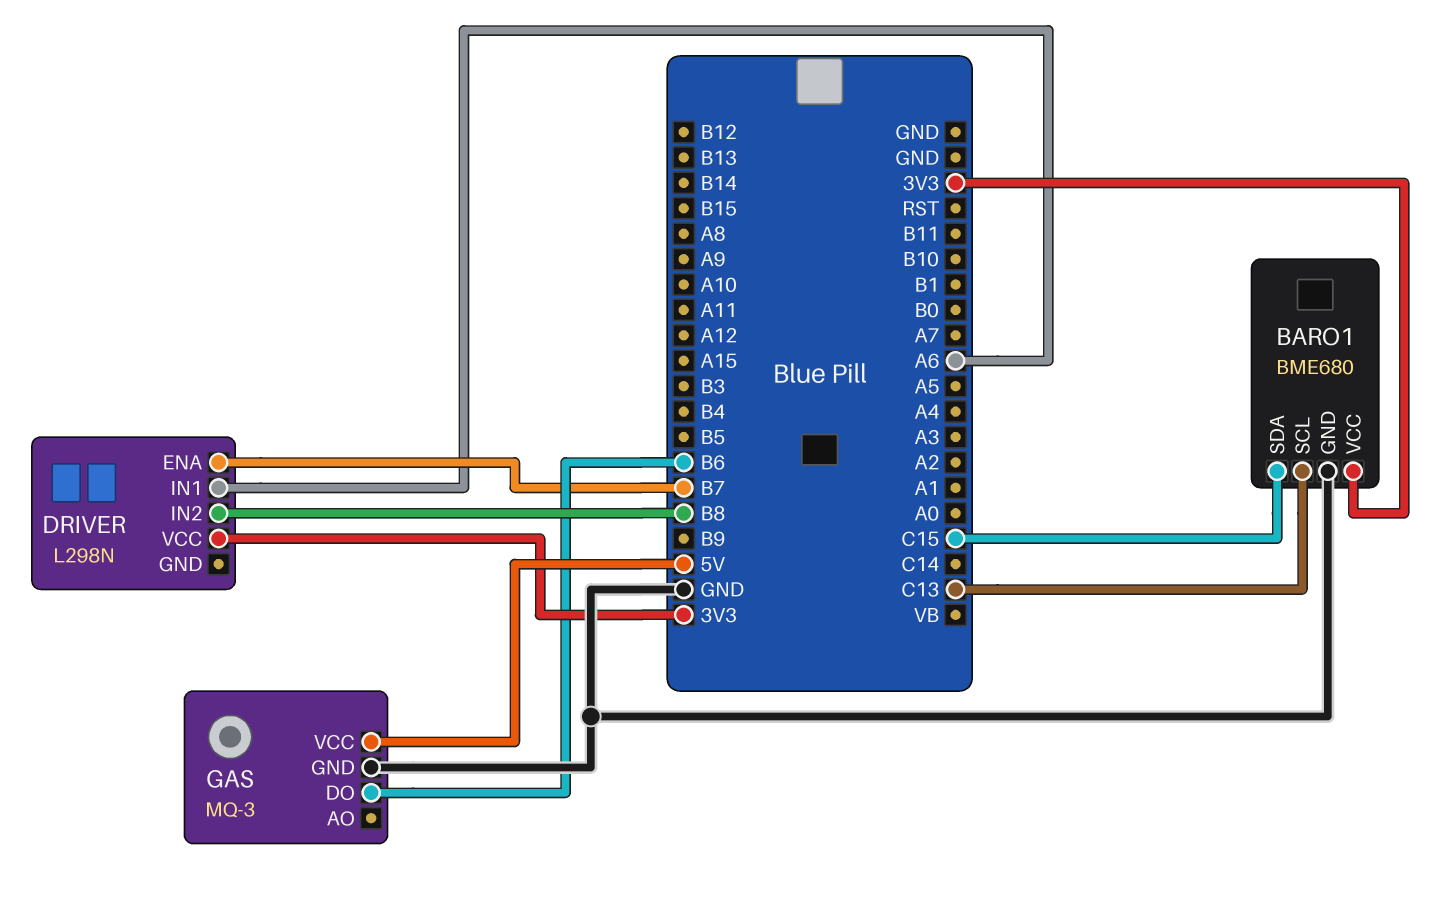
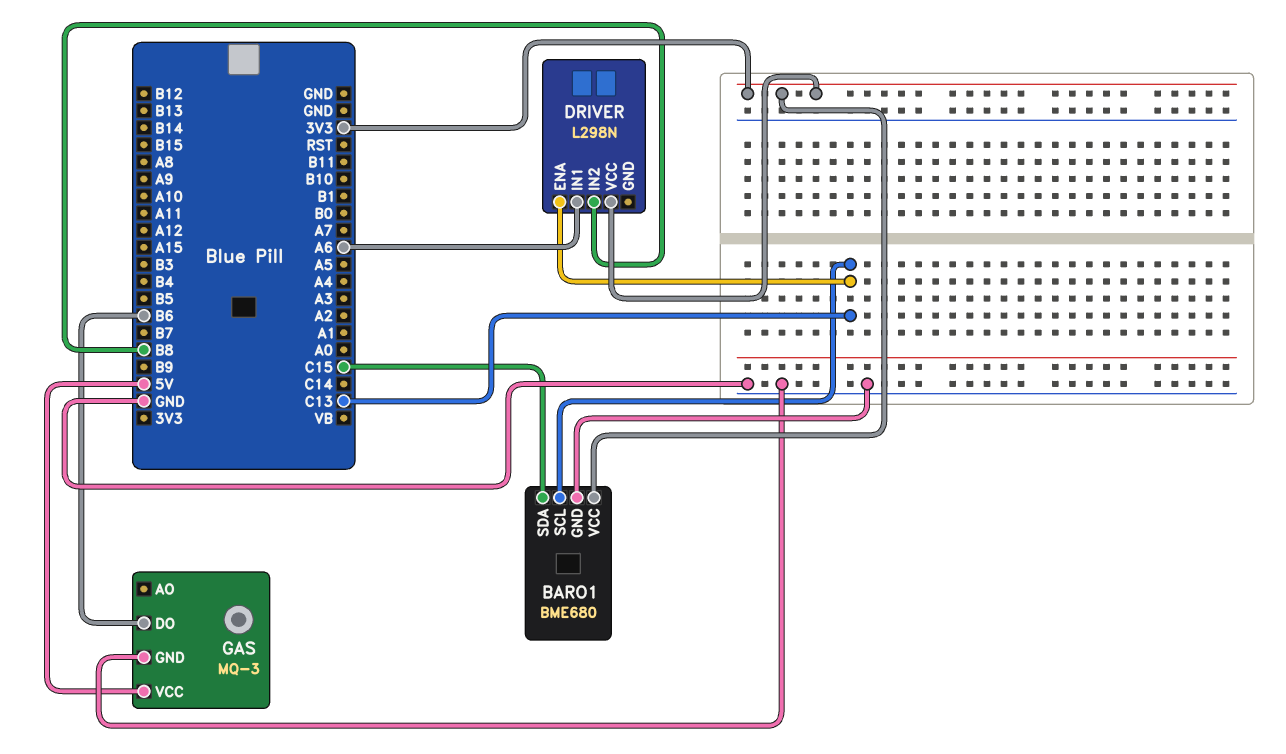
DRIVER pin ENA: B7 -> C13

